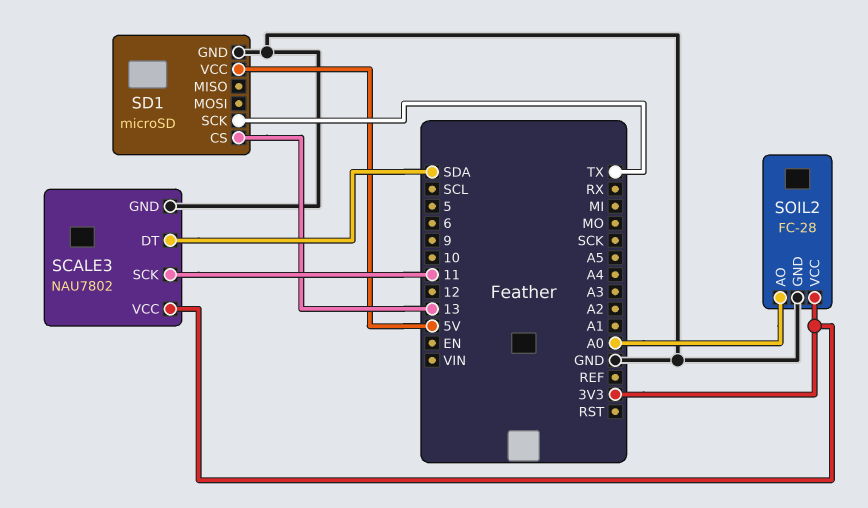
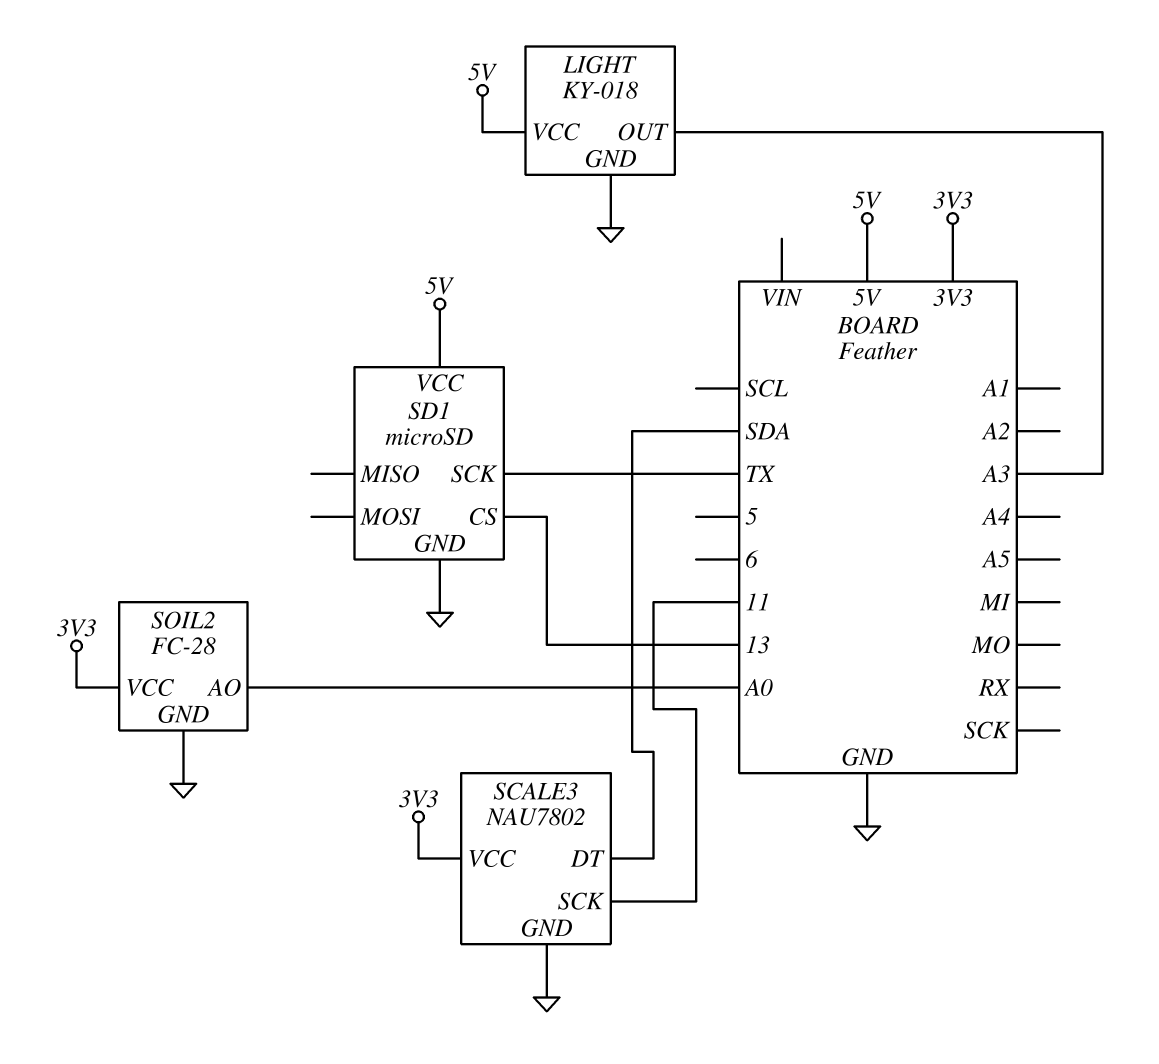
LIGHT: none -> KY-018
LIGHT pin GND: none -> GND
LIGHT pin OUT: none -> A3
LIGHT pin VCC: none -> 5V

